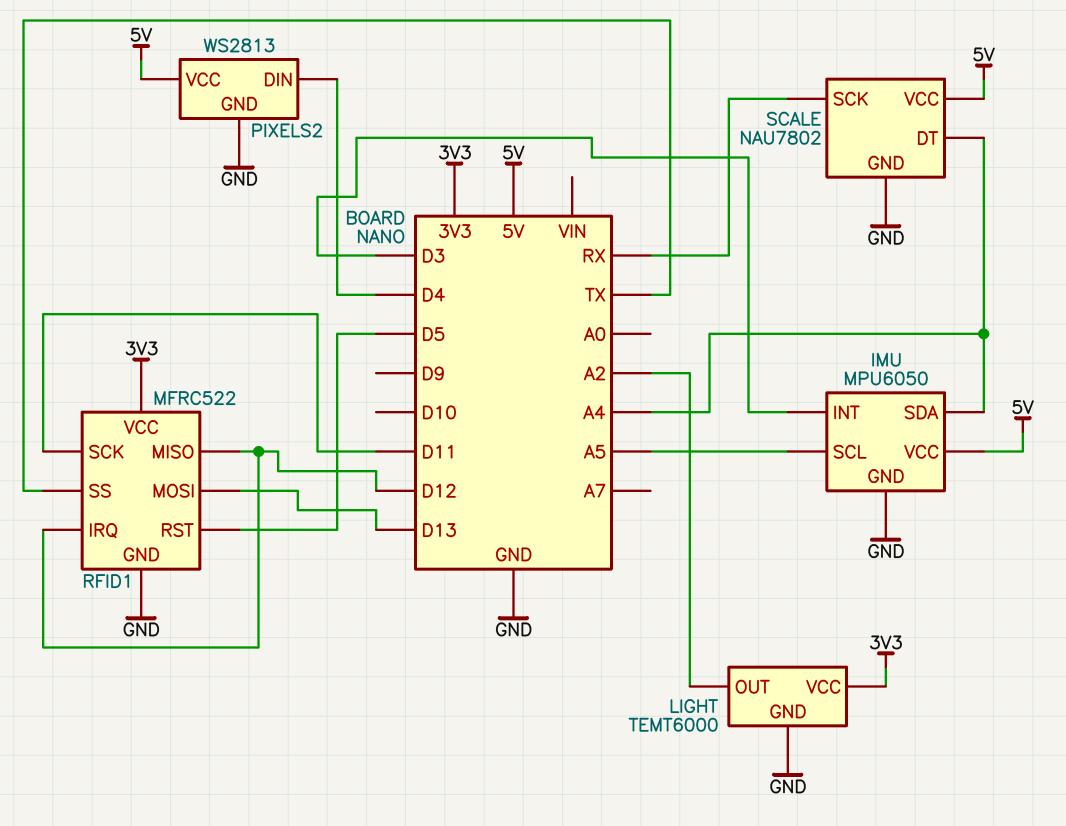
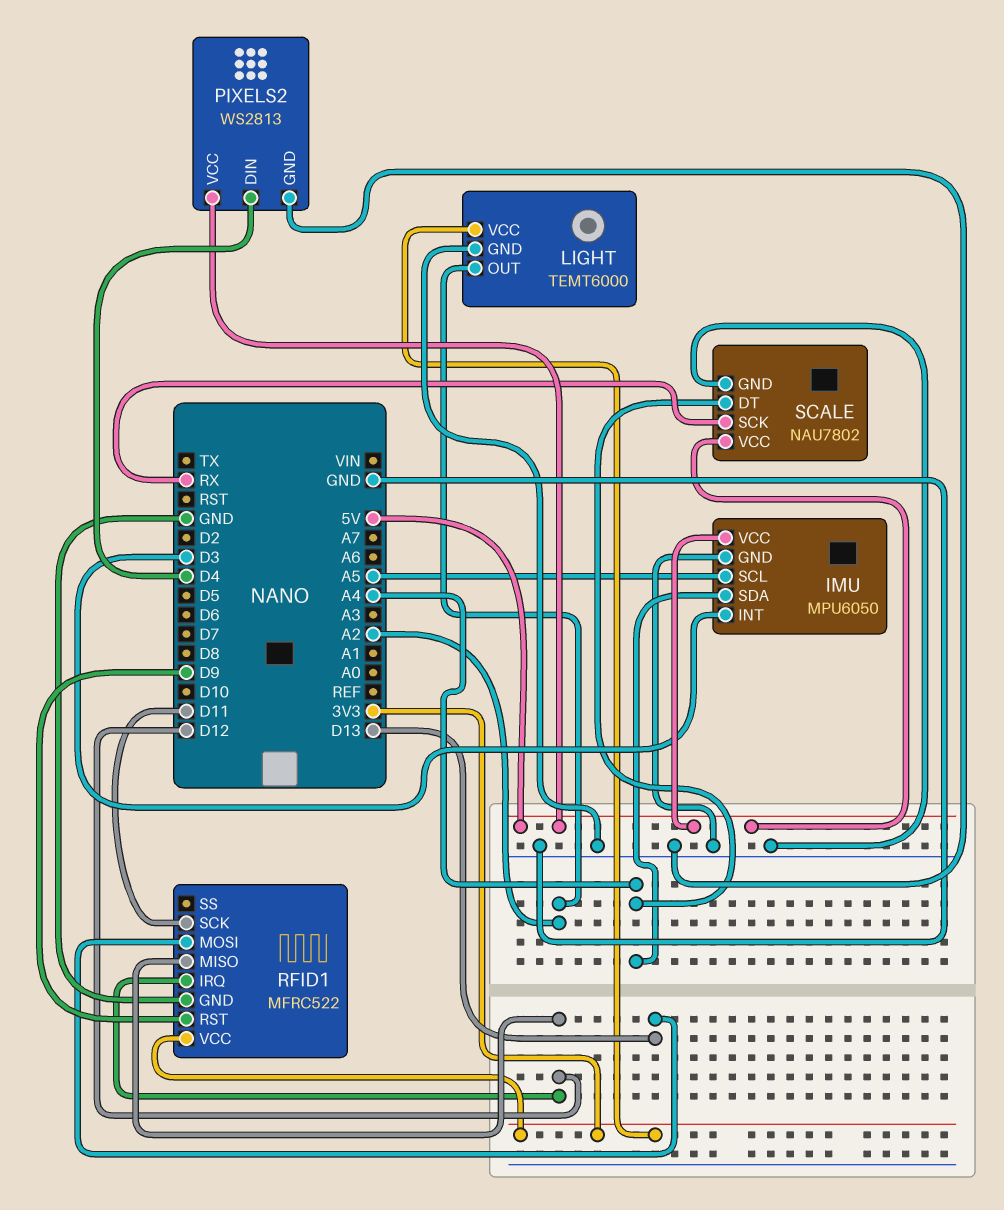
RFID1 pin RST: D5 -> D9
RFID1 pin SS: TX -> none

